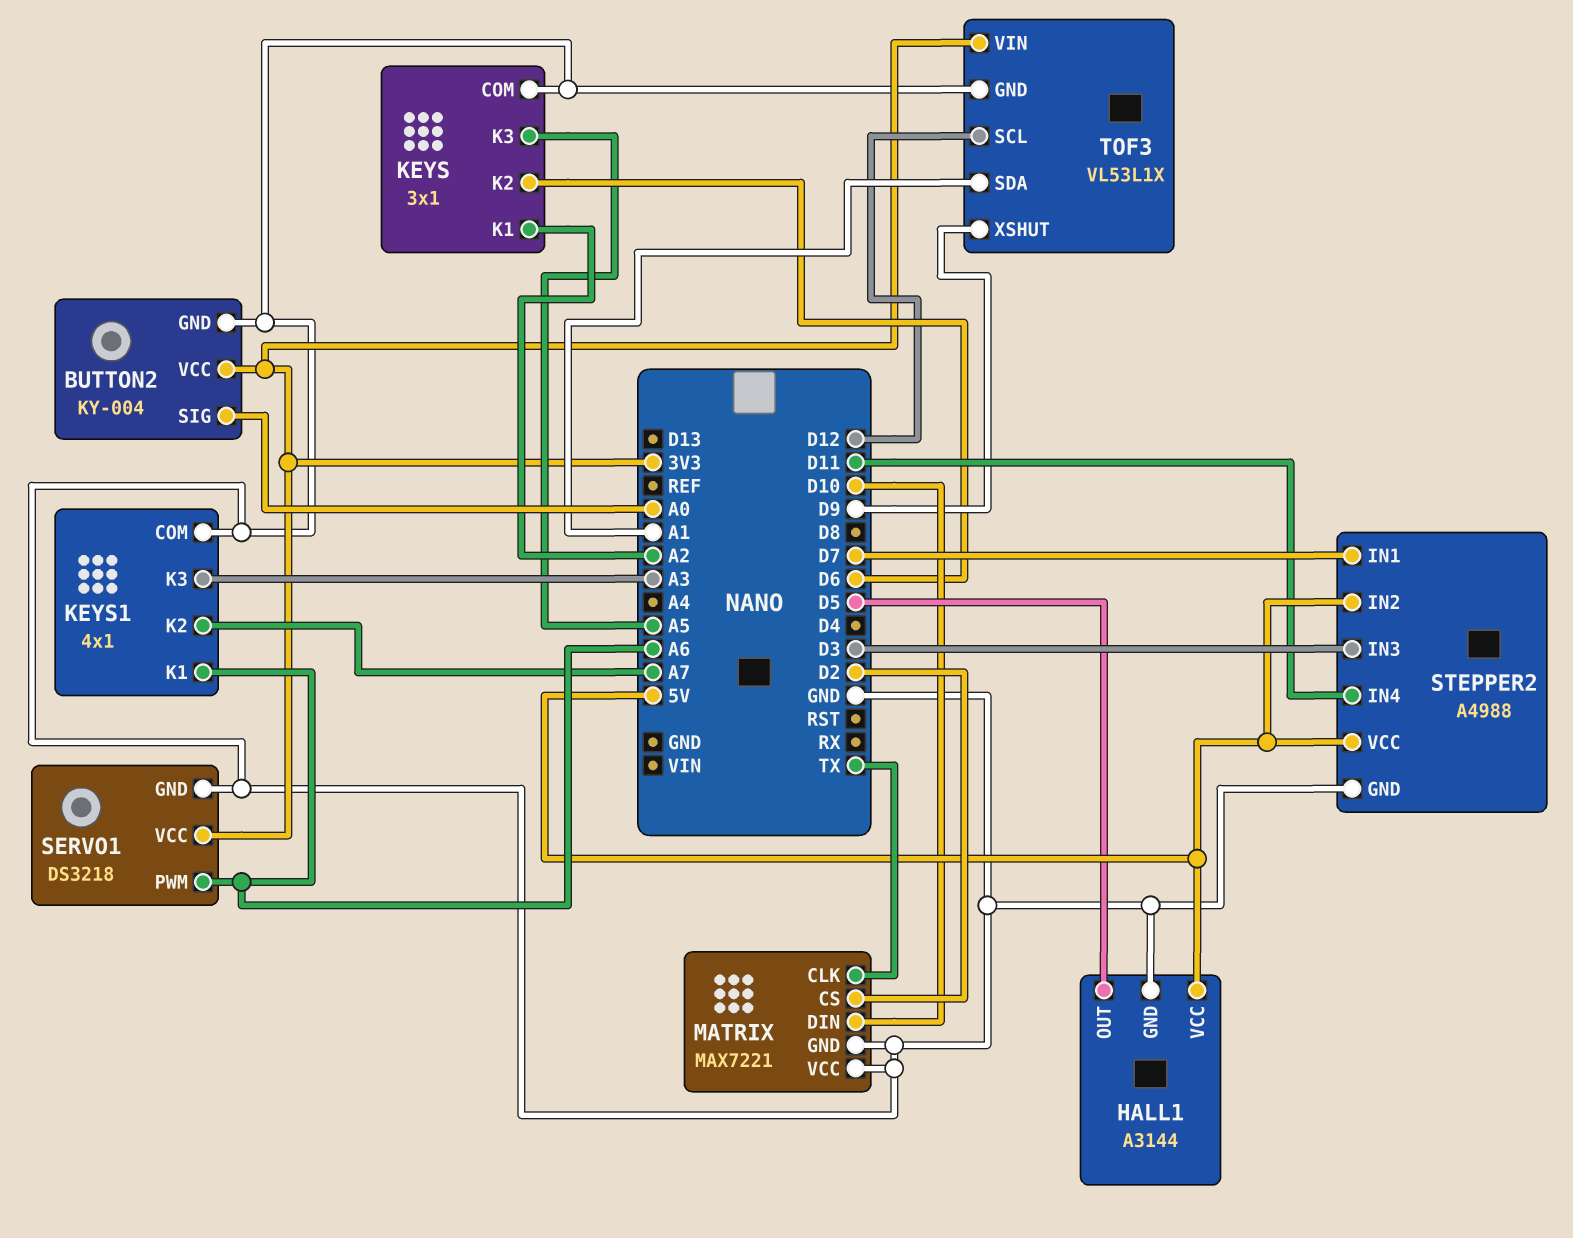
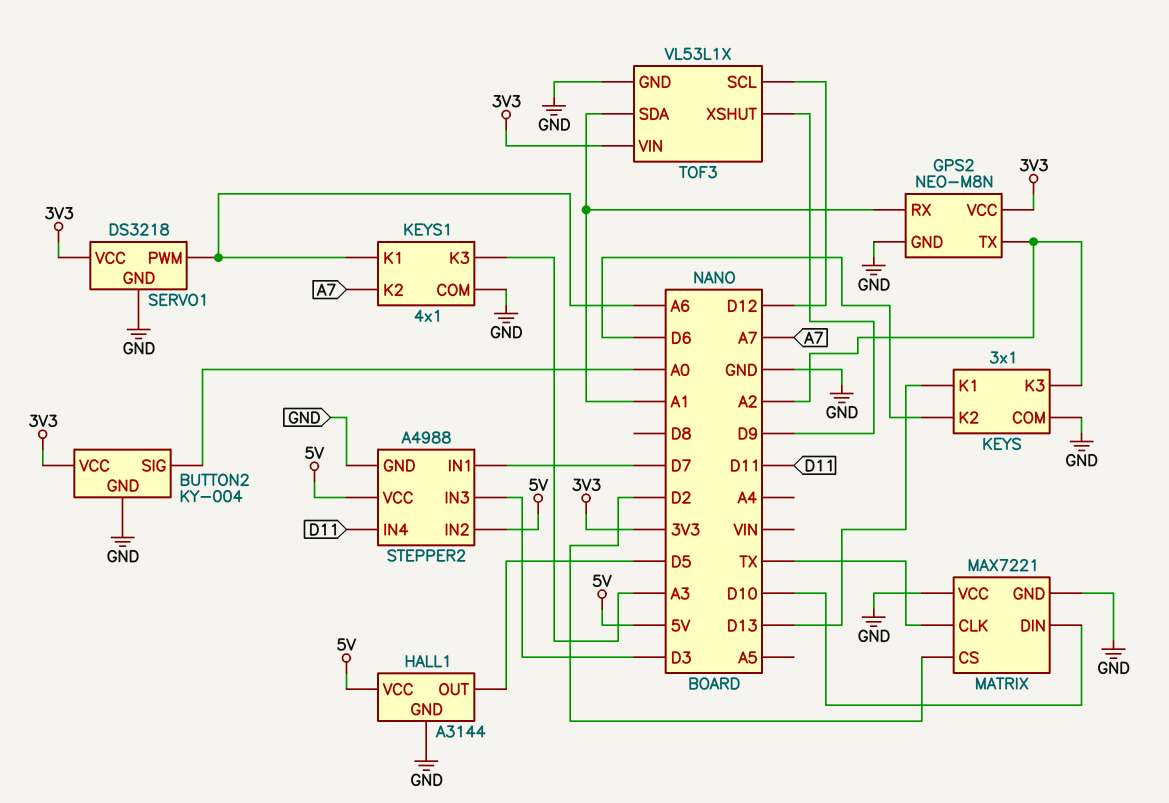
GPS2: none -> NEO-M8N
GPS2 pin GND: none -> GND
GPS2 pin RX: none -> A1
GPS2 pin TX: none -> A2
GPS2 pin VCC: none -> 3V3
KEYS pin K1: A2 -> D13
KEYS pin K3: A5 -> A2

